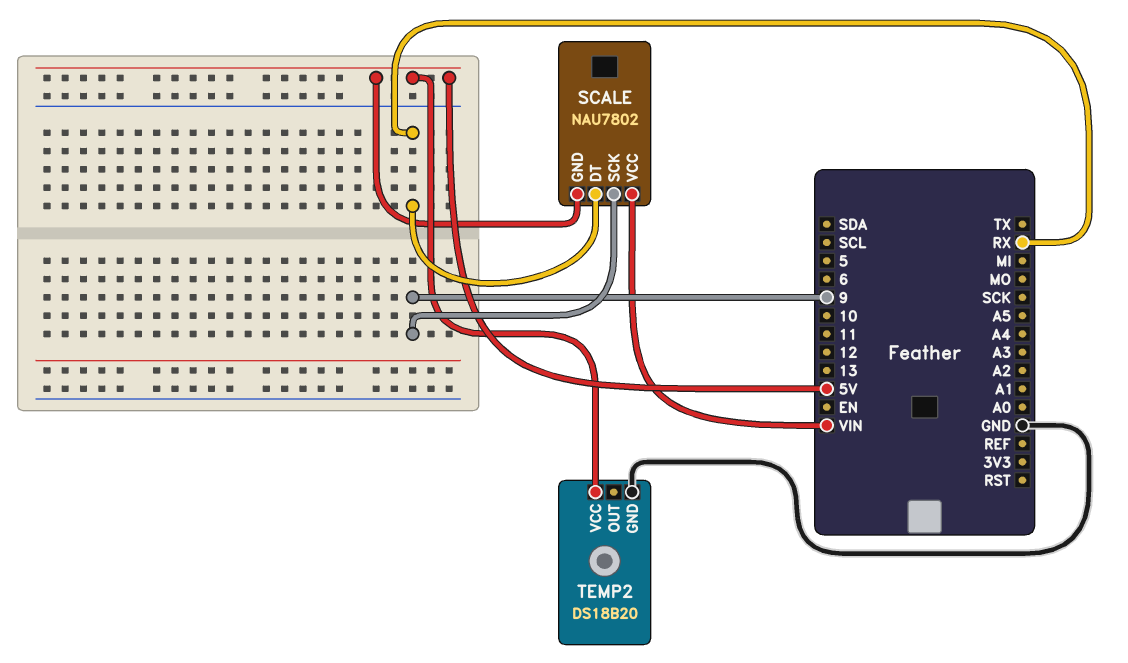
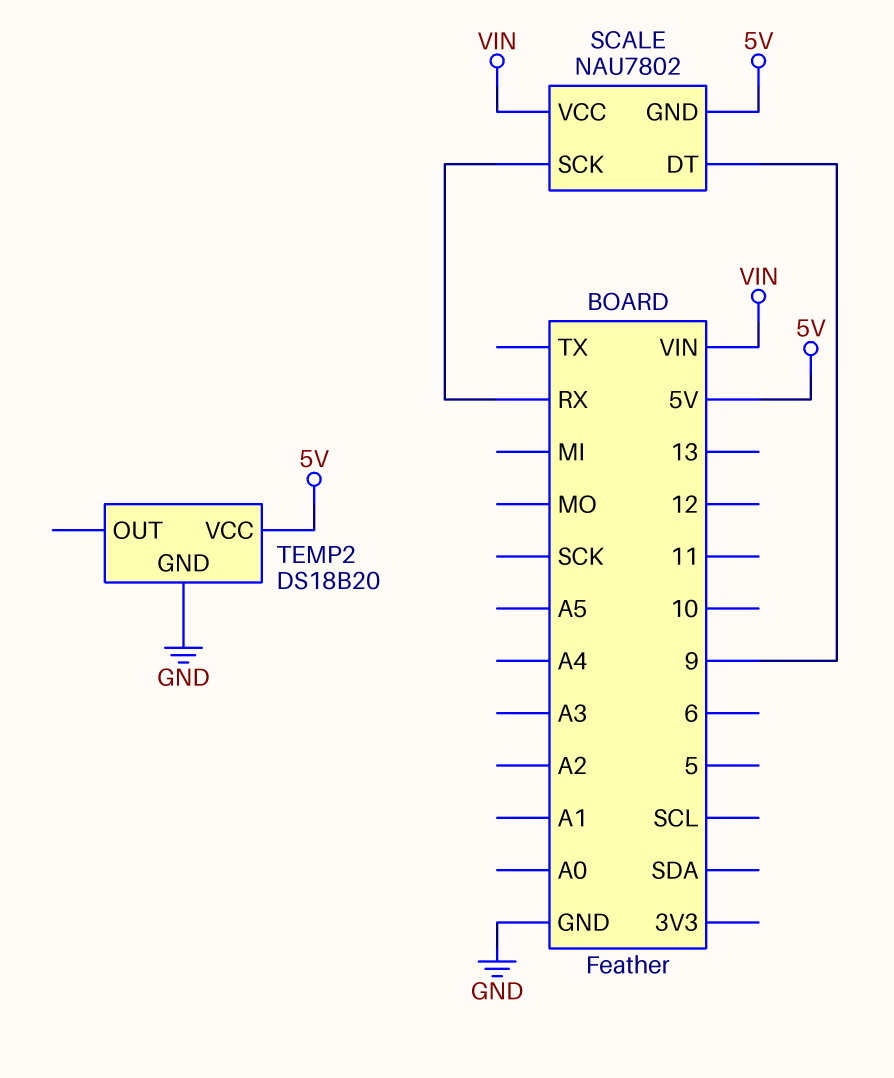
SCALE pin DT: RX -> 9
SCALE pin SCK: 9 -> RX

